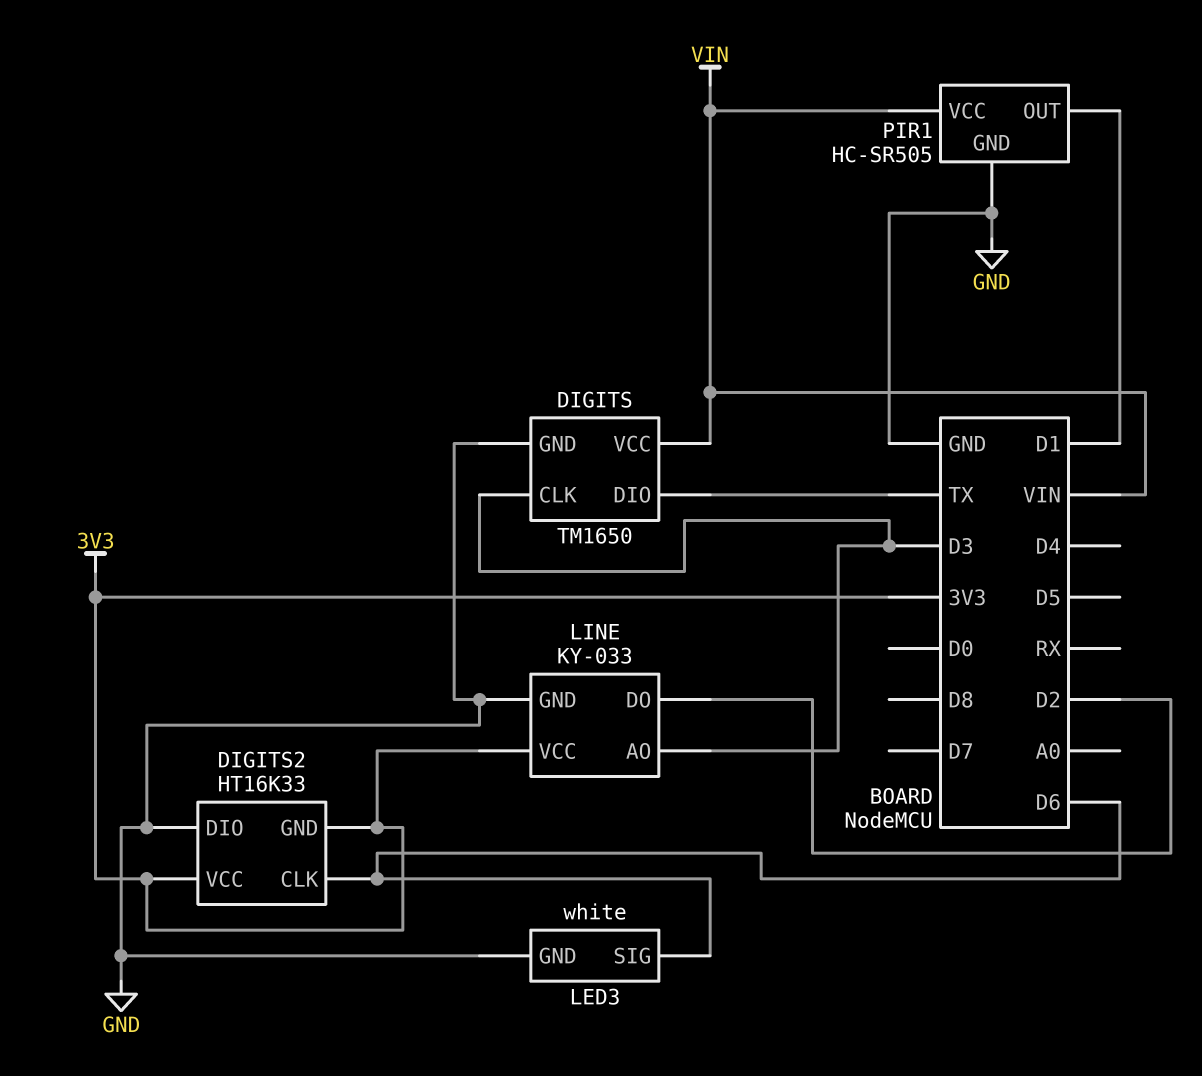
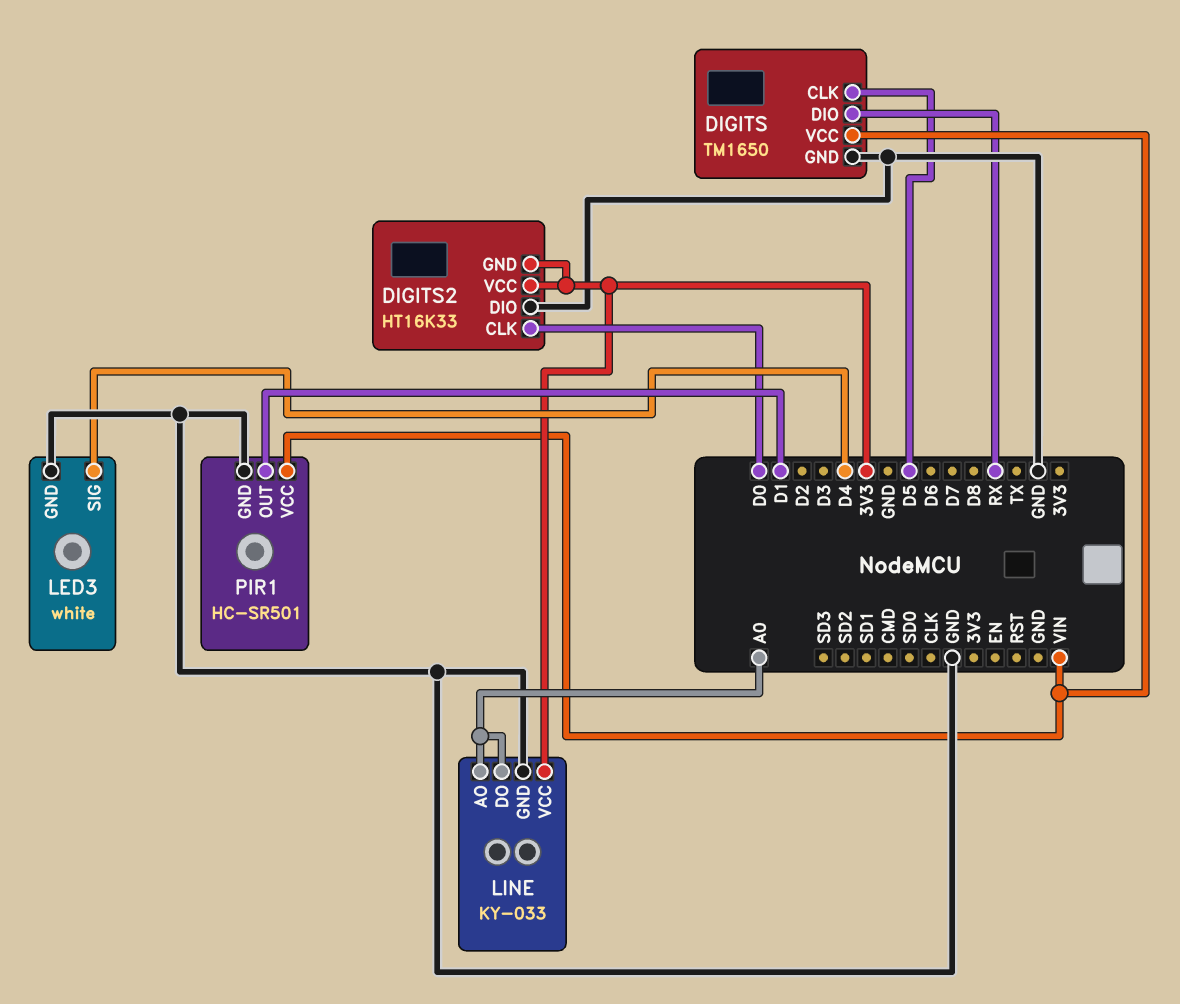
DIGITS pin CLK: D3 -> D5
DIGITS pin DIO: TX -> RX
DIGITS2 pin CLK: D6 -> D0
LED3 pin SIG: D6 -> D4
LINE pin AO: D3 -> A0
LINE pin DO: D2 -> A0
PIR1: HC-SR505 -> HC-SR501

